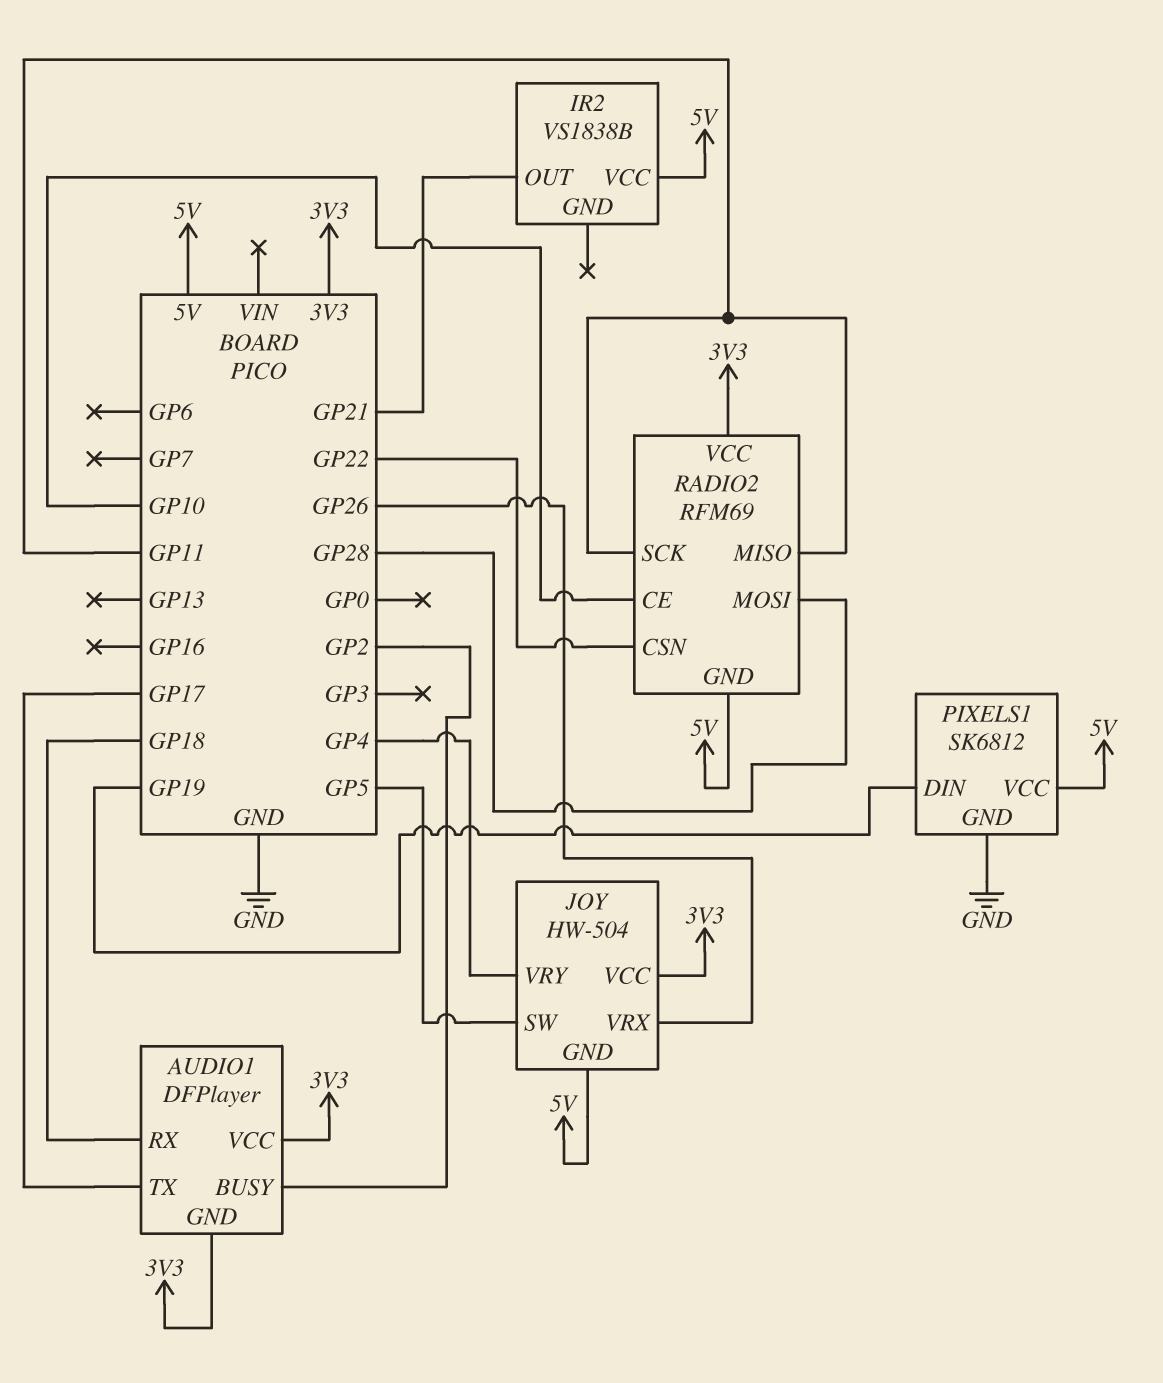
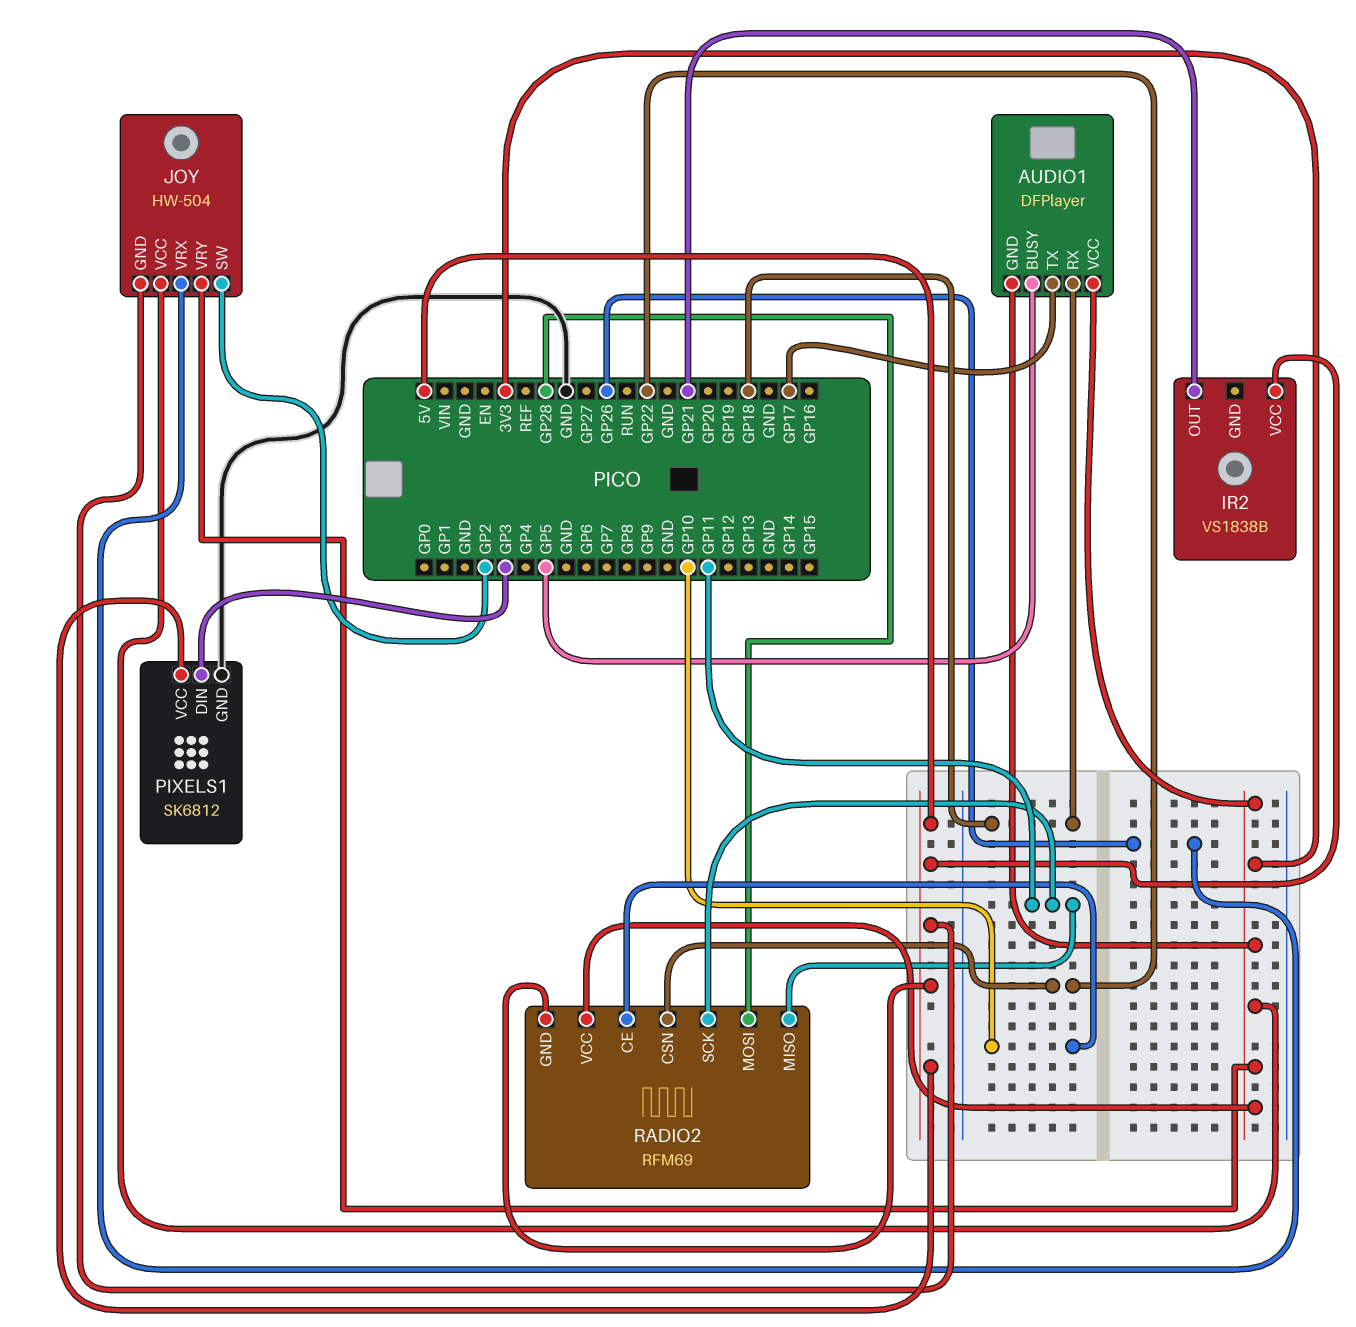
AUDIO1 pin BUSY: GP2 -> GP5
JOY pin SW: GP5 -> GP2
JOY pin VRY: GP4 -> 3V3
PIXELS1 pin DIN: GP19 -> GP3

